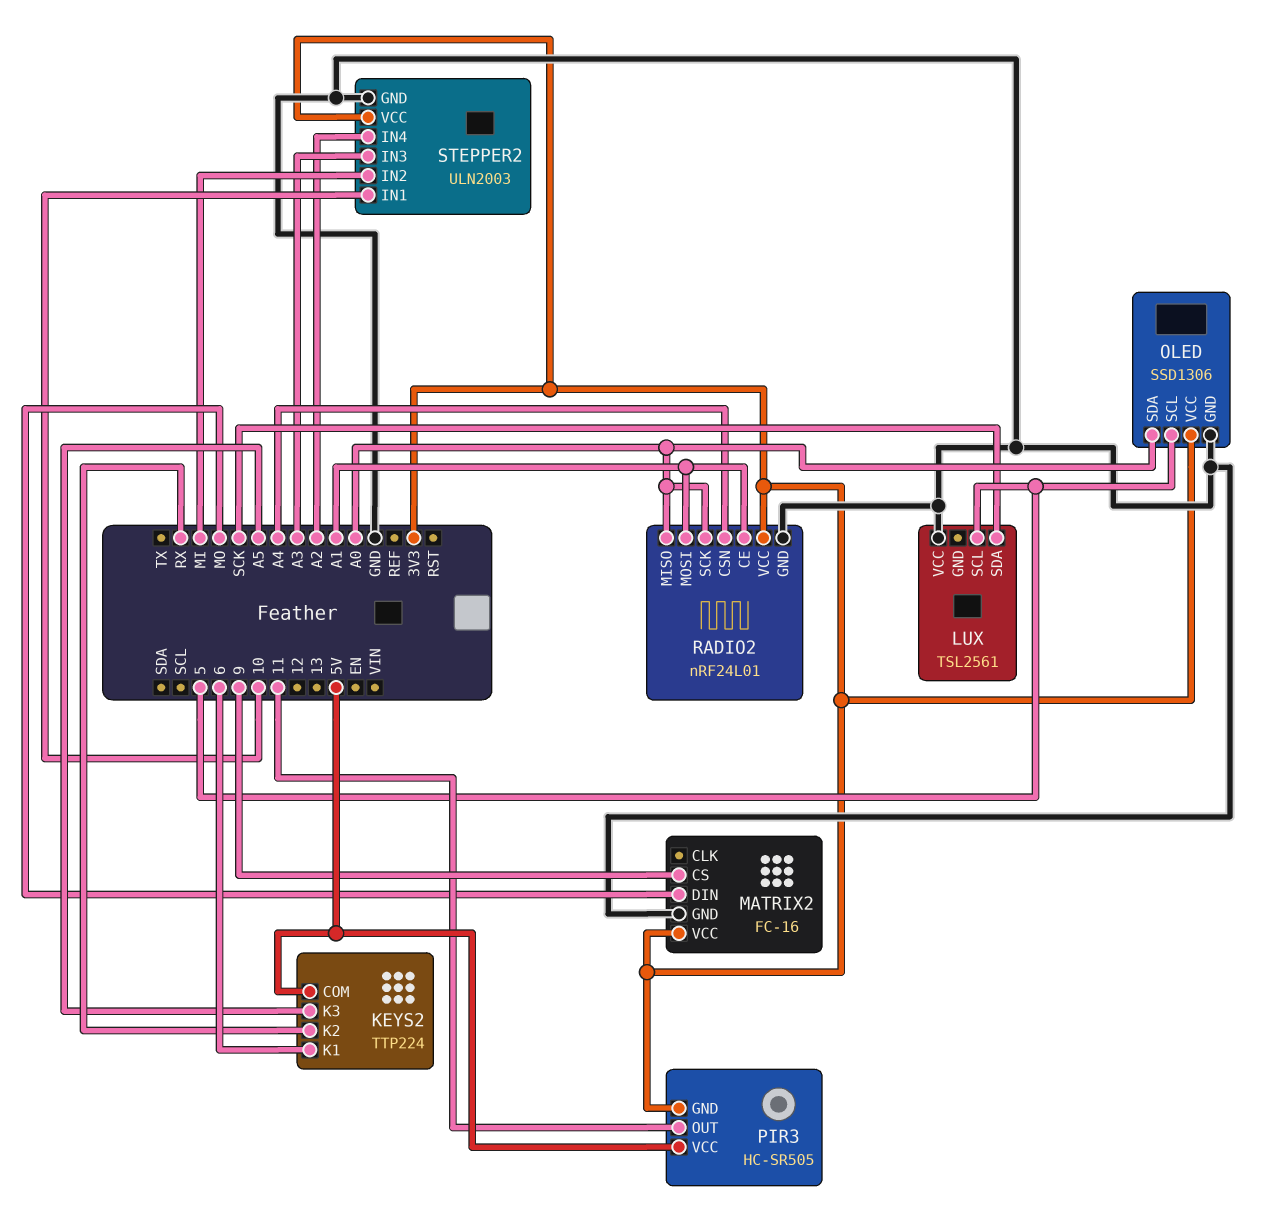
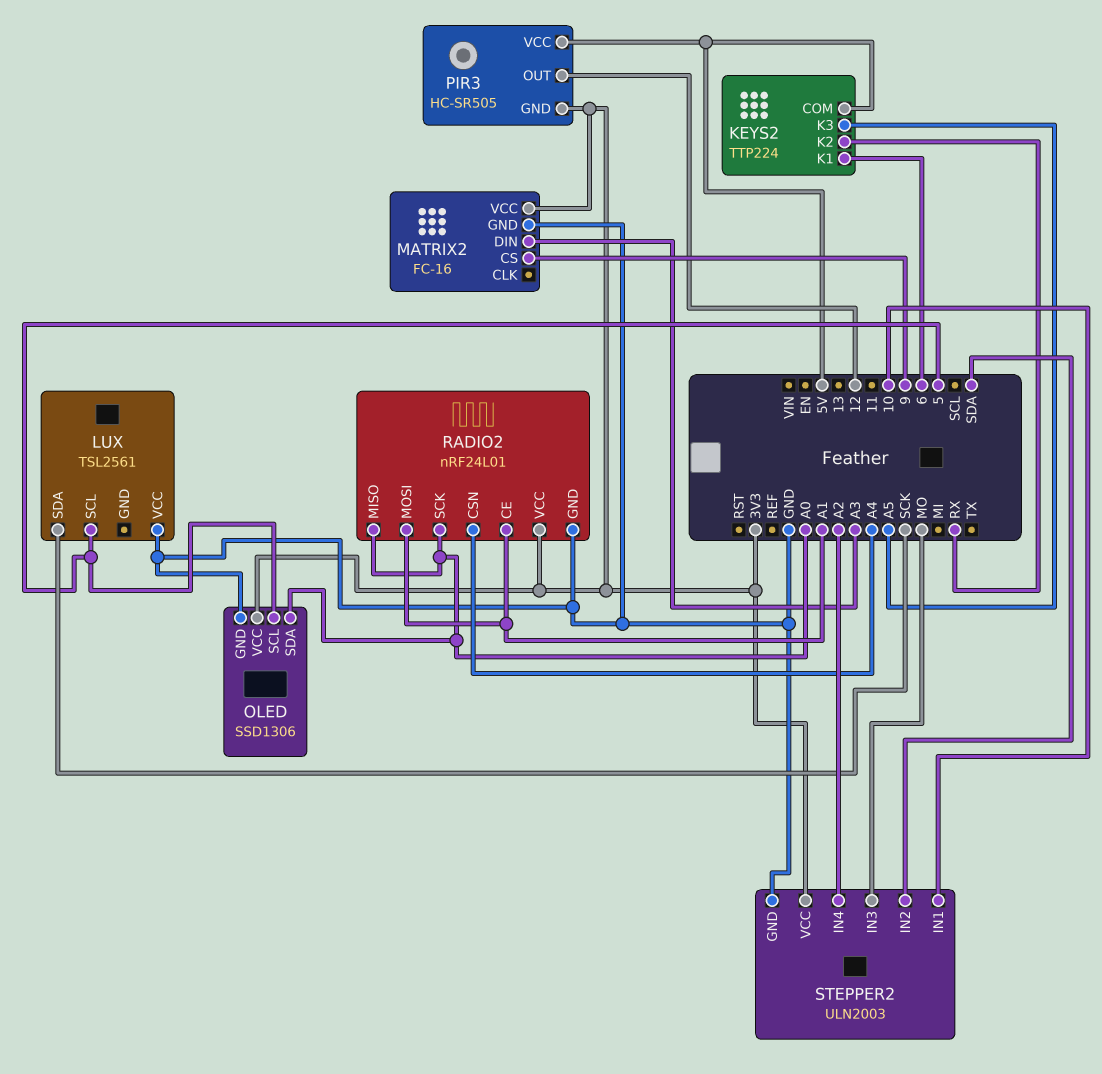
MATRIX2 pin DIN: MO -> A3
PIR3 pin OUT: 11 -> 12
STEPPER2 pin IN2: MI -> SDA
STEPPER2 pin IN3: A3 -> MO

